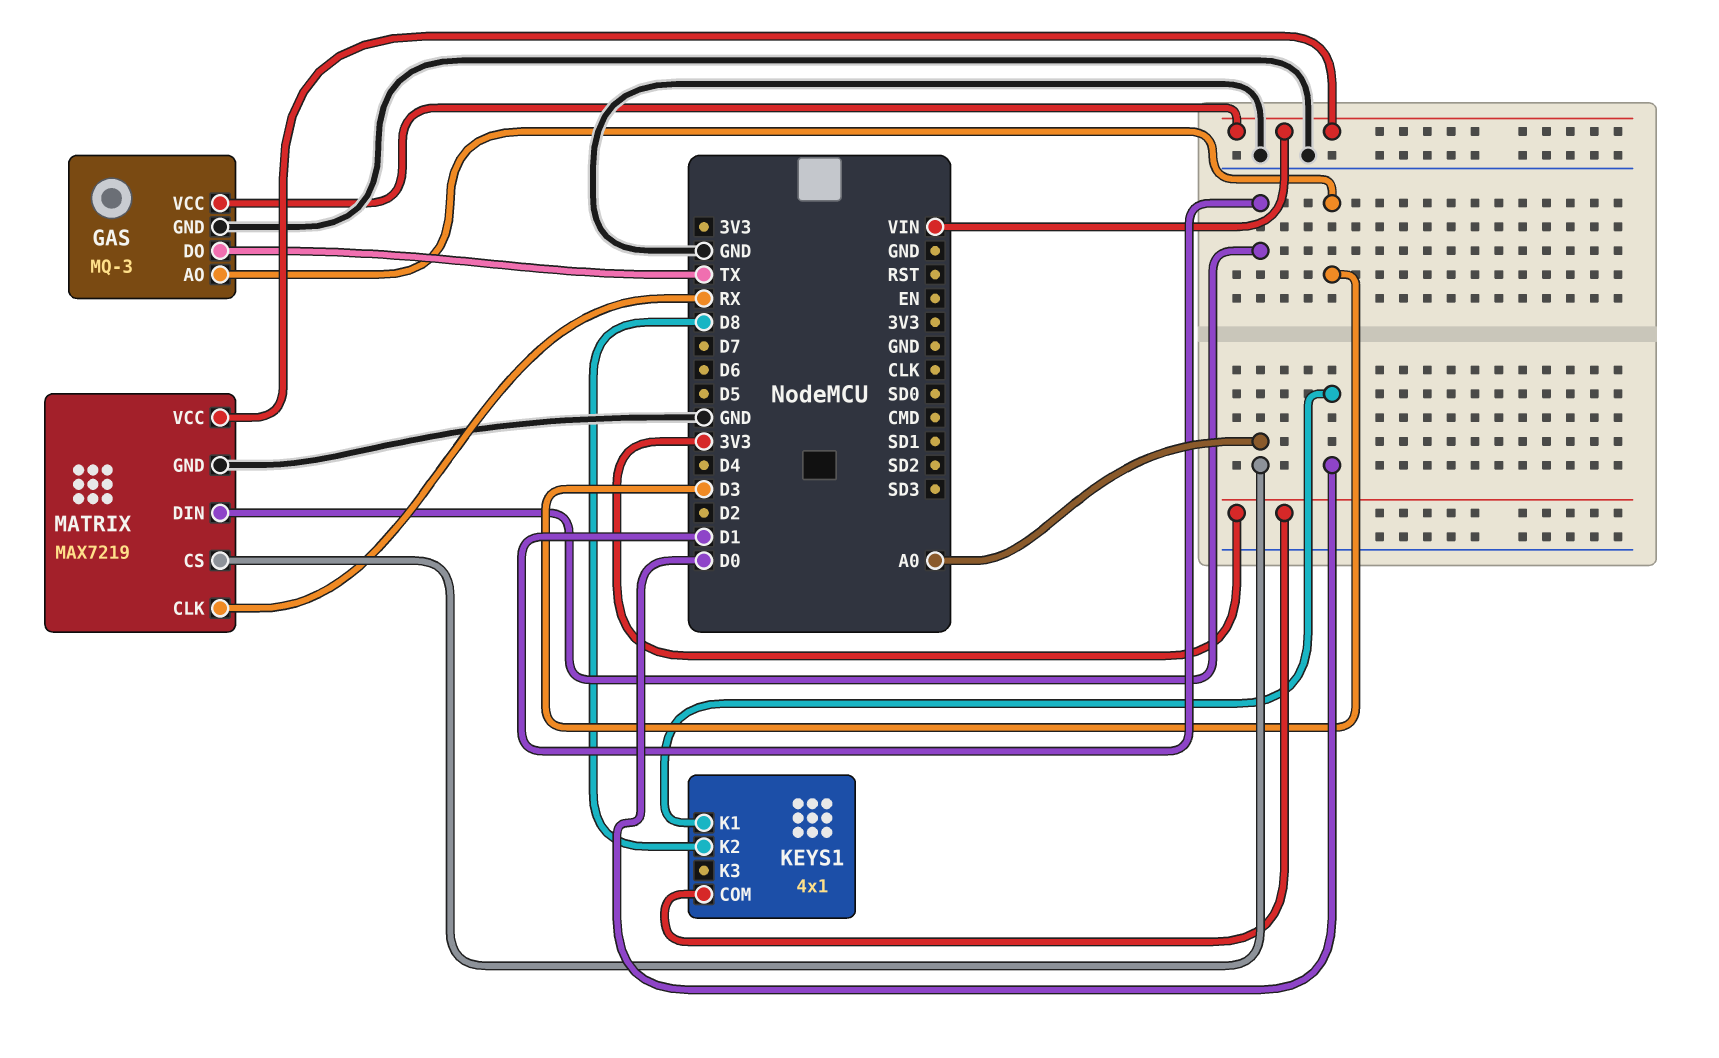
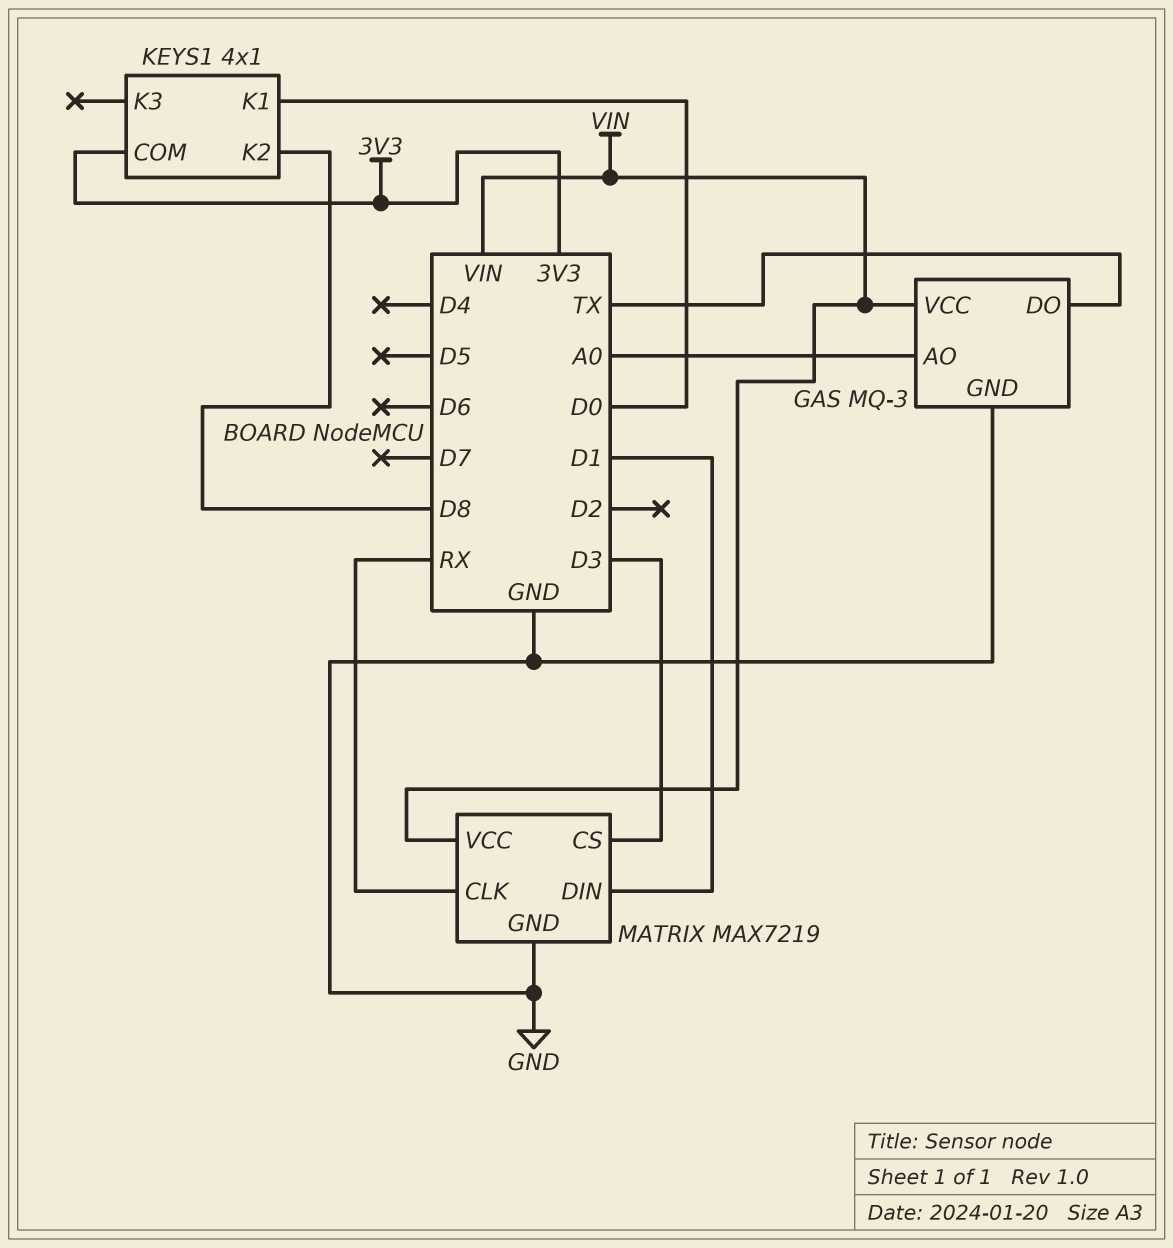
GAS pin AO: D3 -> A0
MATRIX pin CS: A0 -> D3

